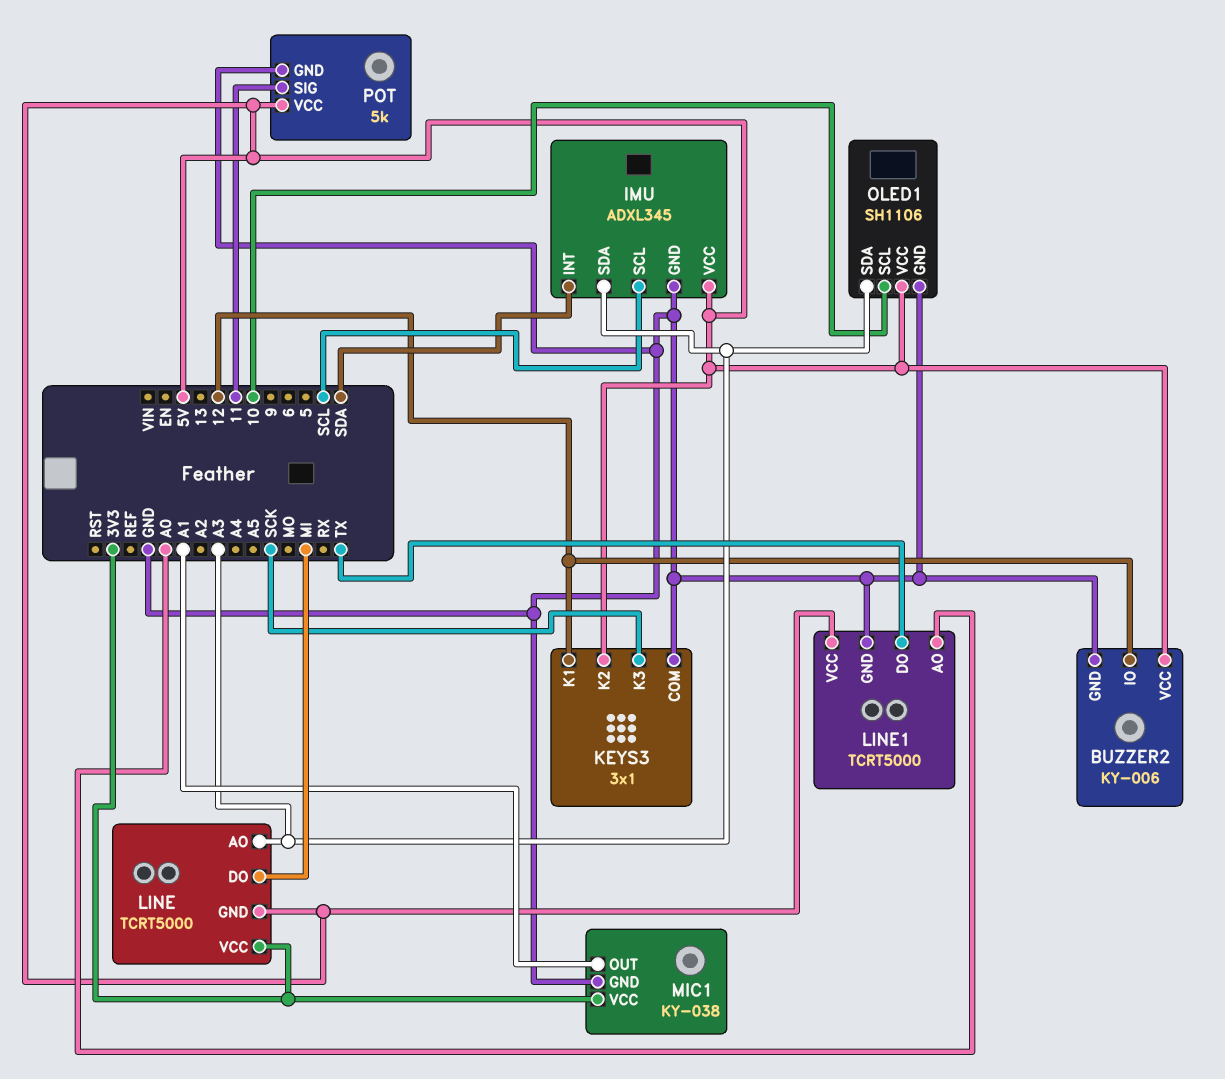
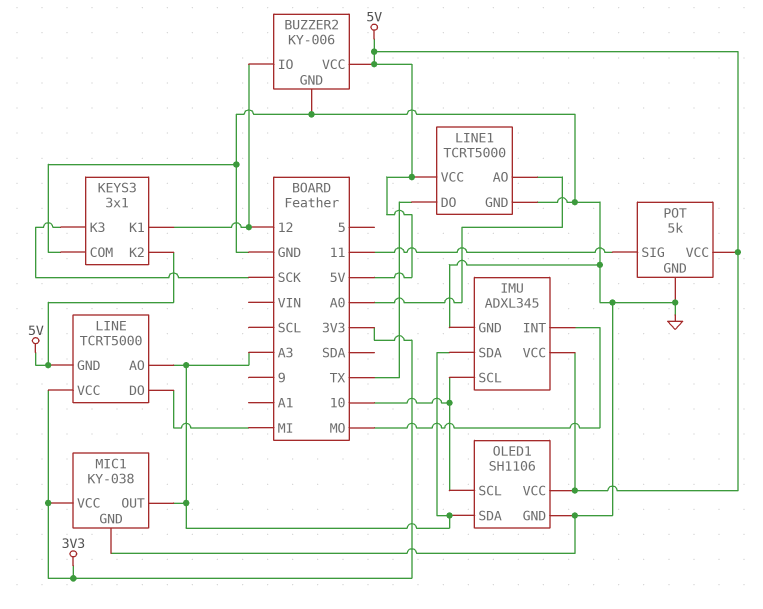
IMU pin INT: SDA -> MO
IMU pin SCL: SCL -> 10
MIC1 pin OUT: A1 -> A3

